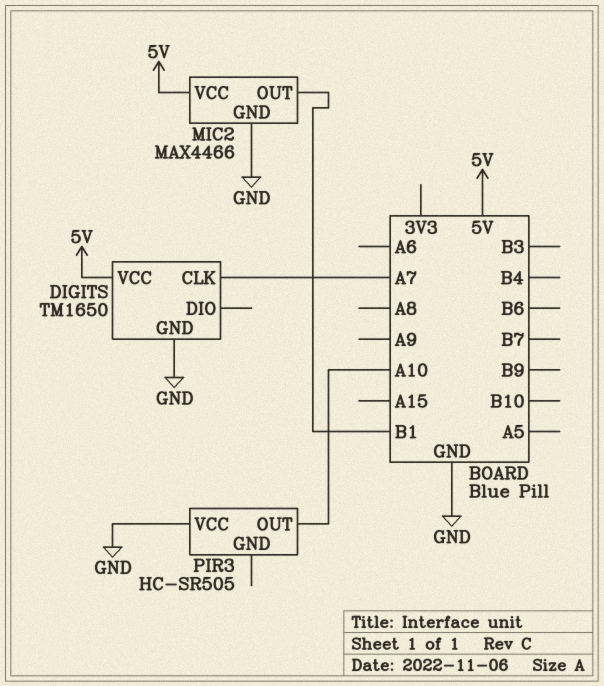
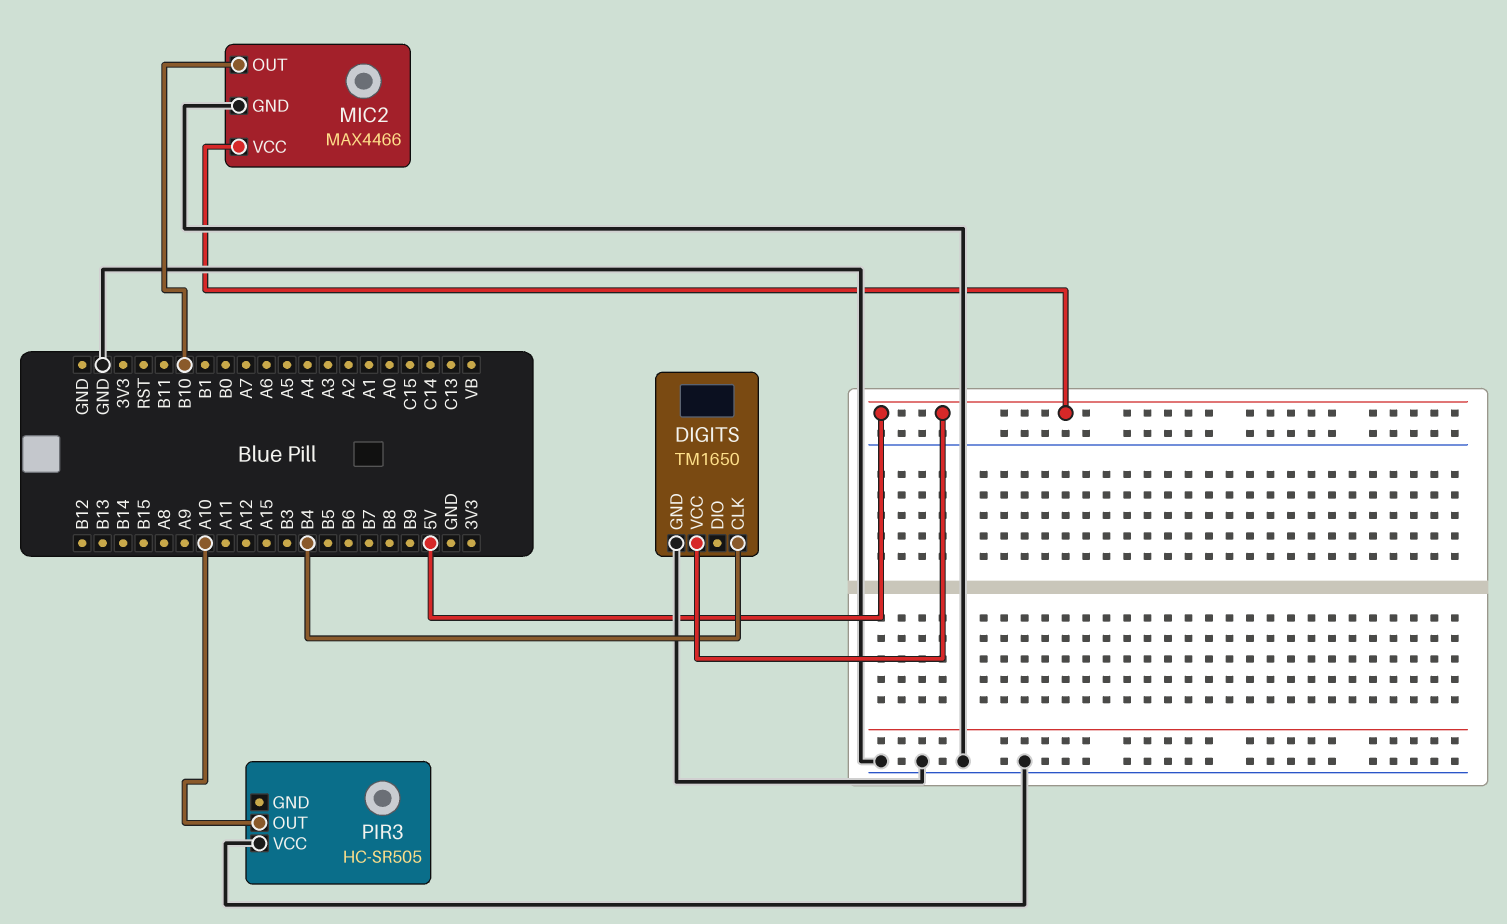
DIGITS pin CLK: A7 -> B4
MIC2 pin OUT: B1 -> B10

